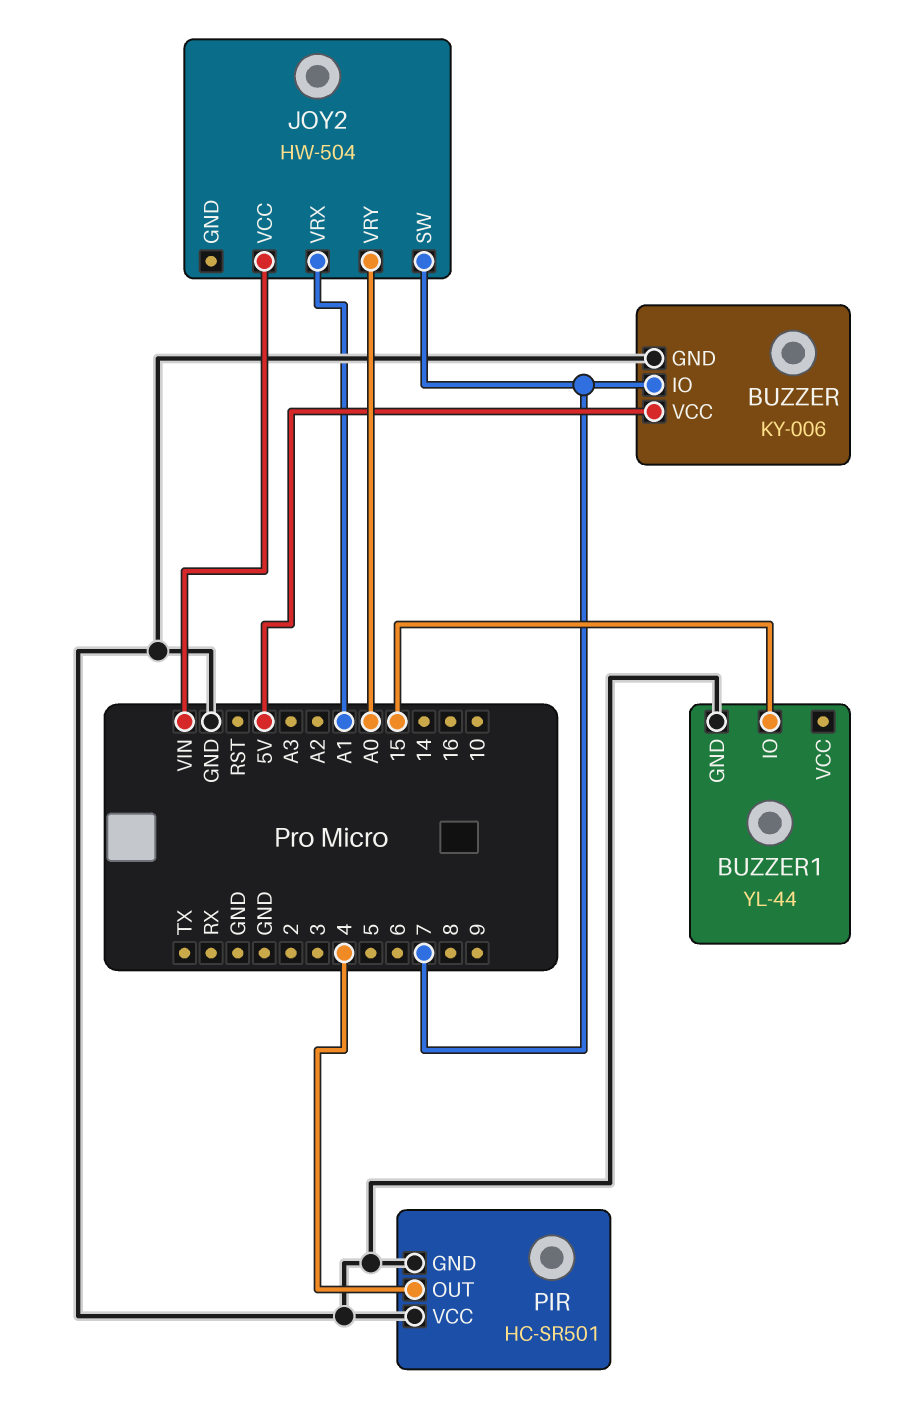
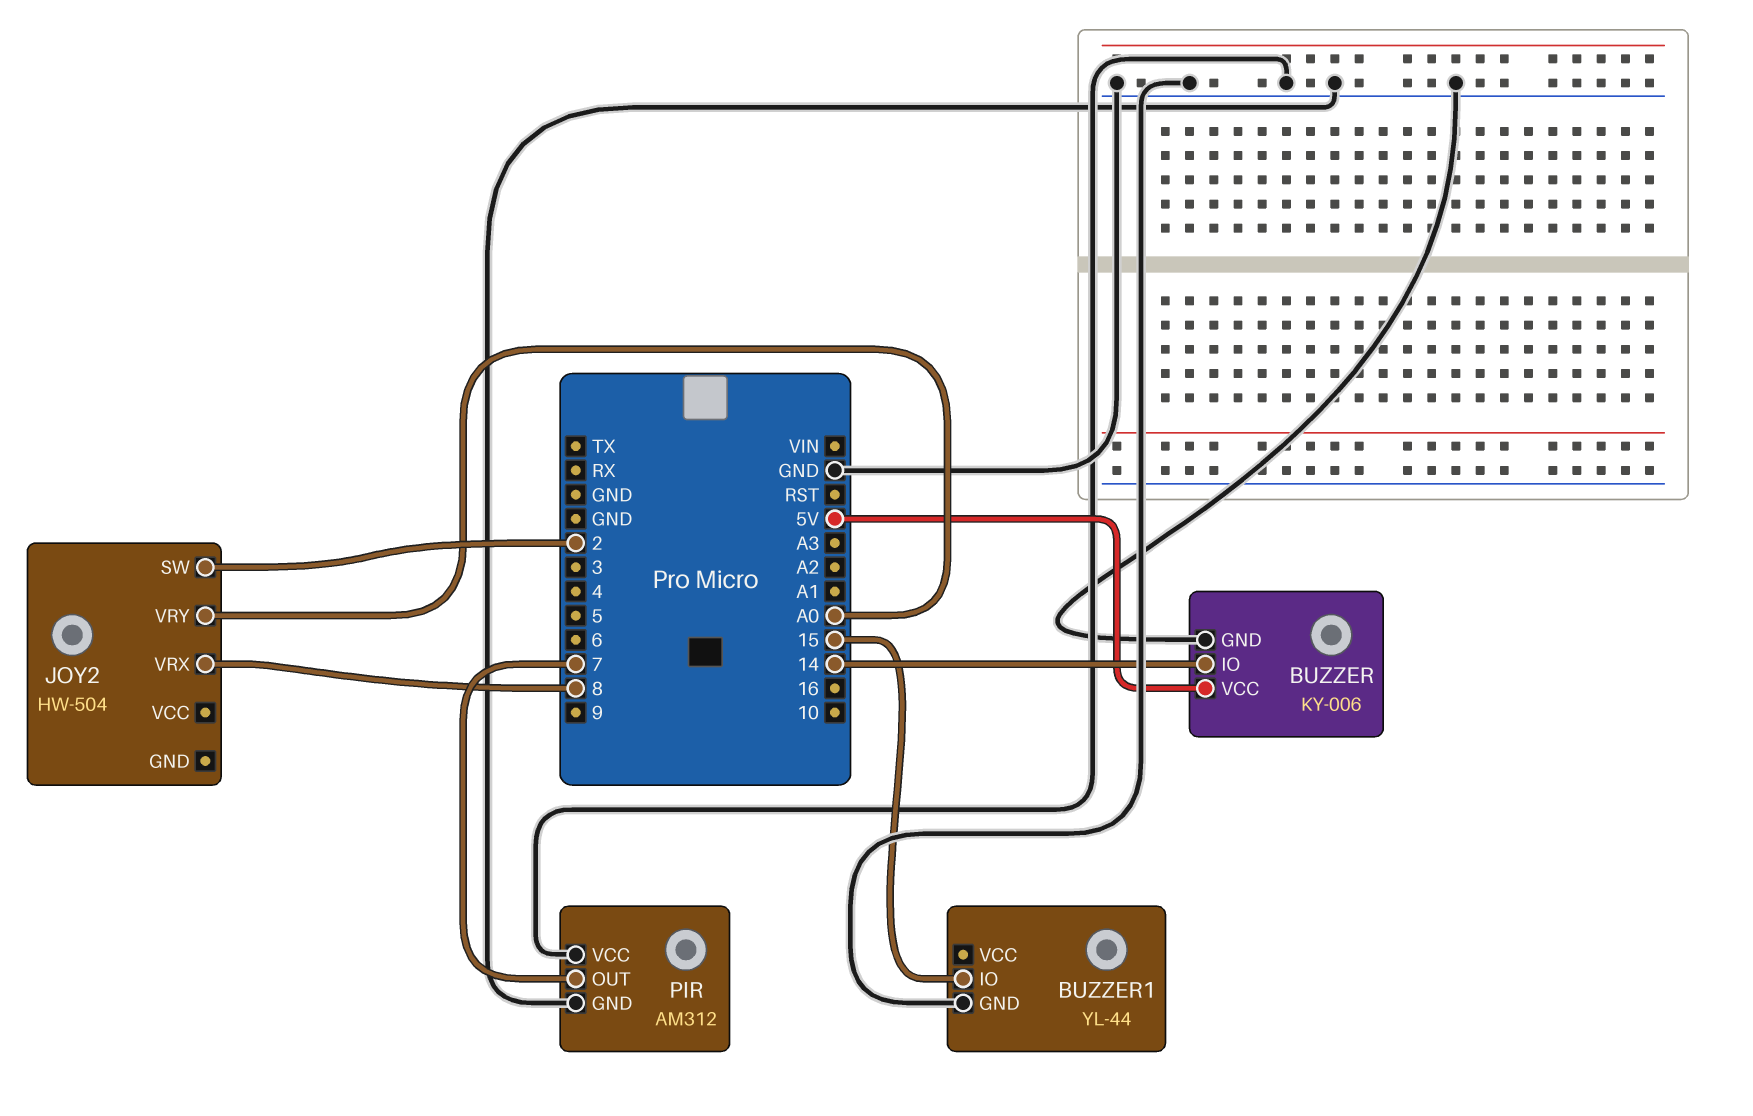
BUZZER pin IO: 7 -> 14
JOY2 pin SW: 7 -> 2
JOY2 pin VCC: VIN -> none
JOY2 pin VRX: A1 -> 8
PIR: HC-SR501 -> AM312
PIR pin OUT: 4 -> 7

